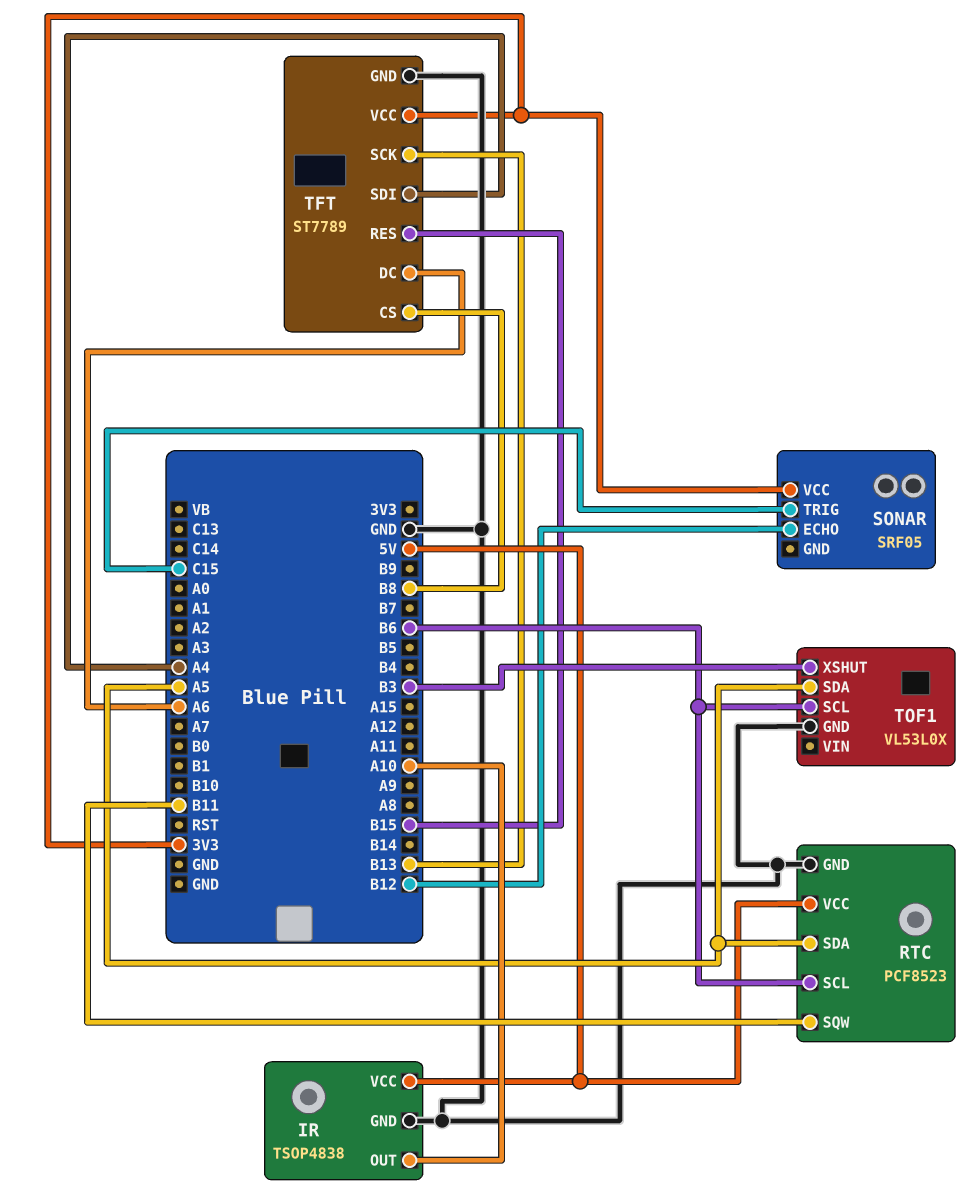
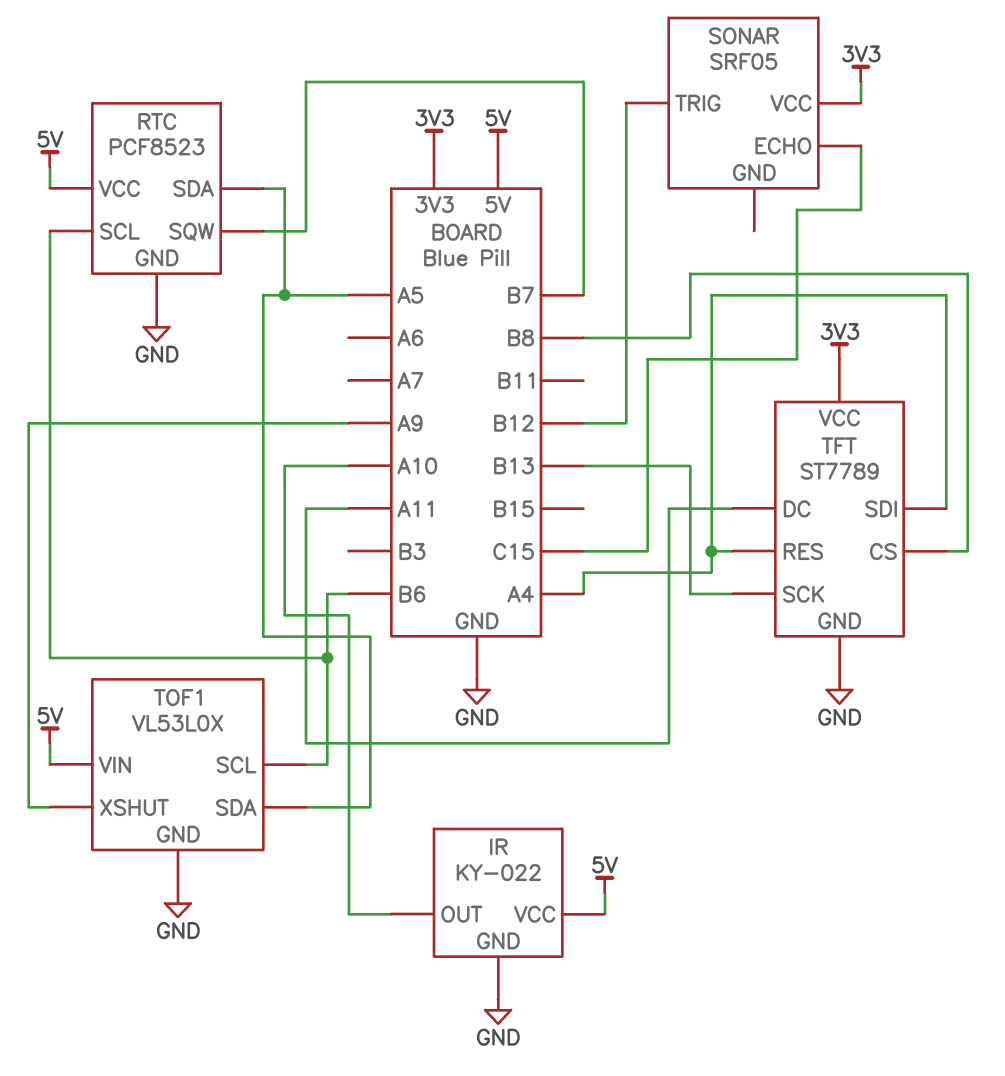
IR: TSOP4838 -> KY-022
RTC pin SQW: B11 -> B7
SONAR pin ECHO: B12 -> C15
SONAR pin TRIG: C15 -> B12
TFT pin DC: A6 -> A11
TFT pin RES: B15 -> A4
TOF1 pin VIN: none -> 5V
TOF1 pin XSHUT: B3 -> A9

